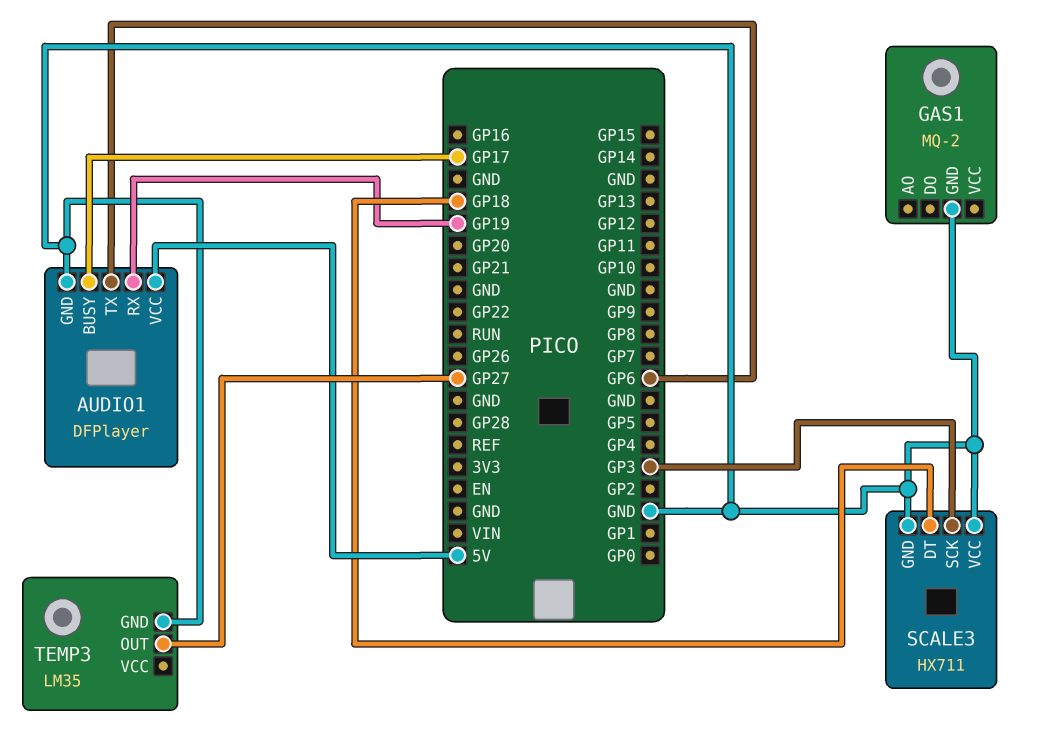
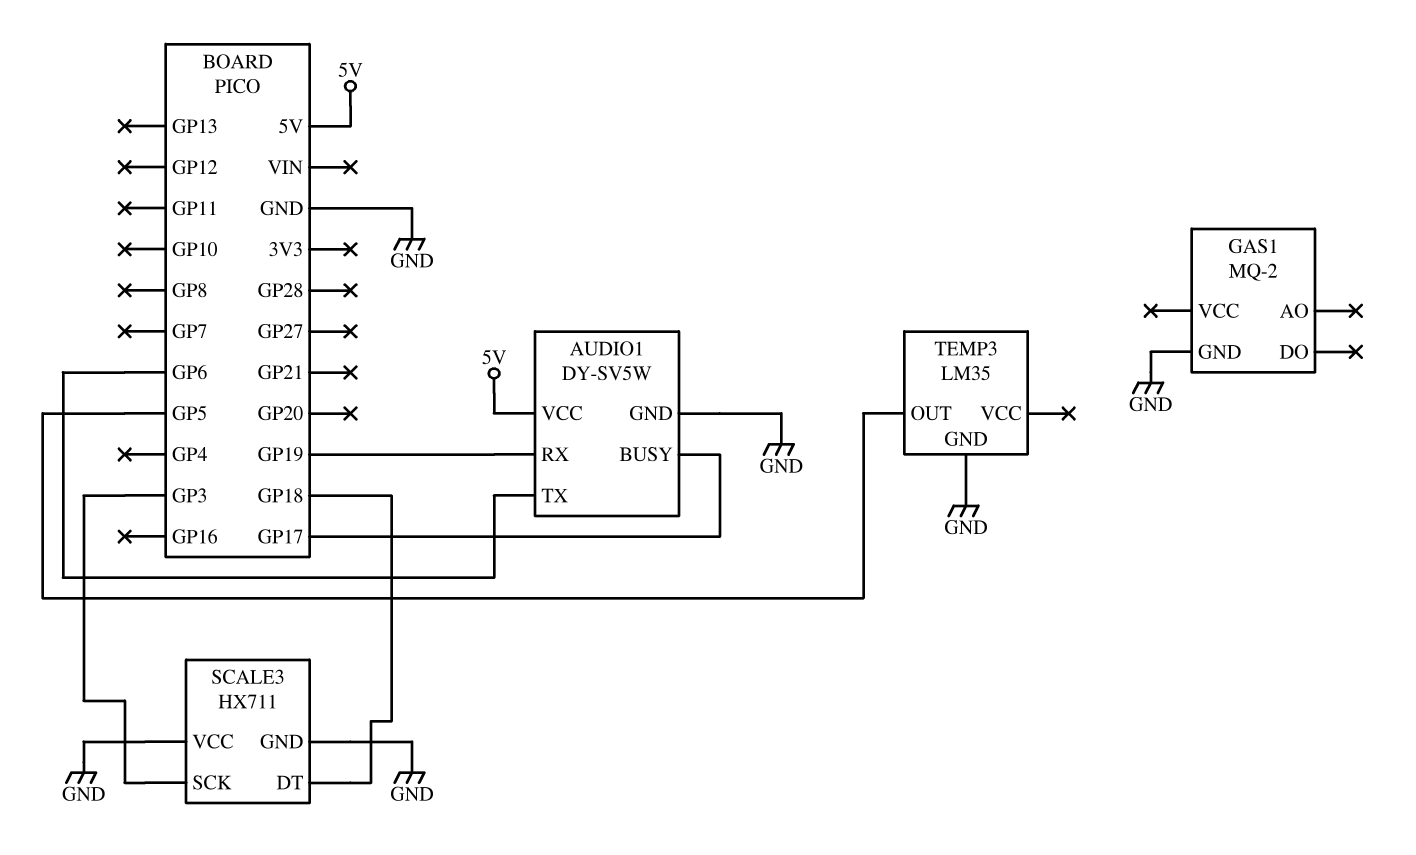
AUDIO1: DFPlayer -> DY-SV5W
TEMP3 pin OUT: GP27 -> GP5

